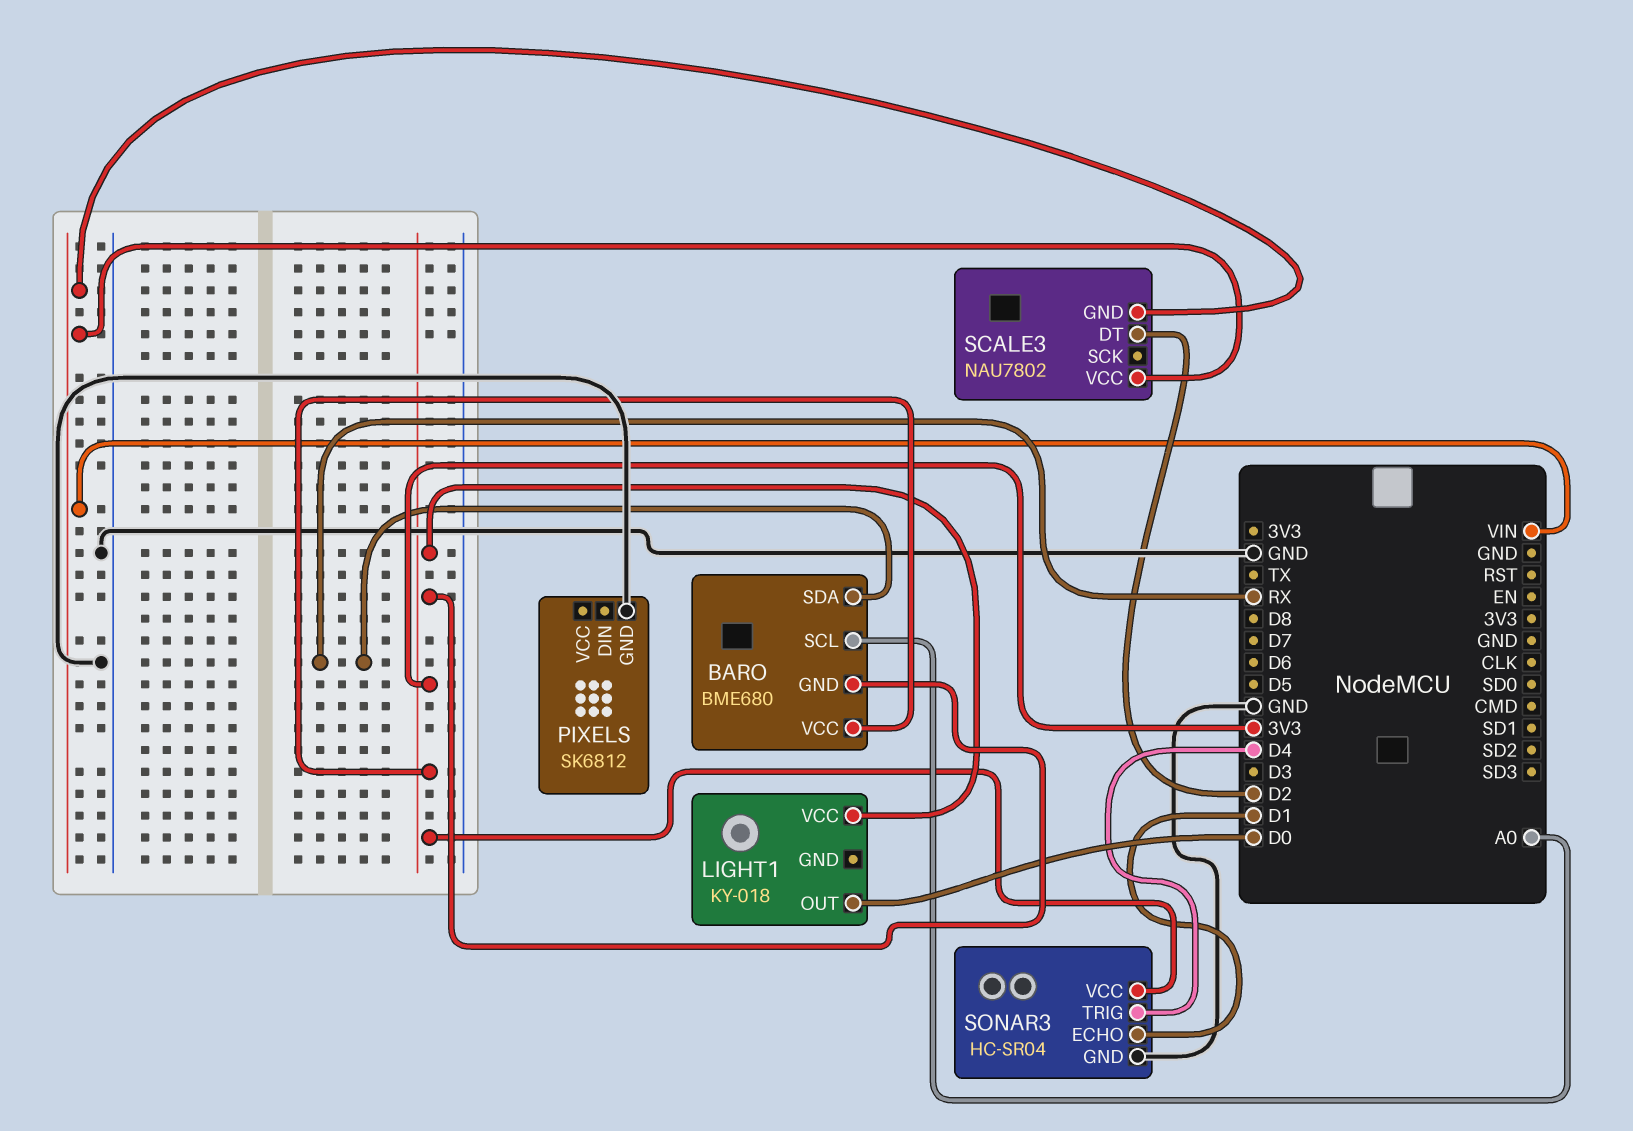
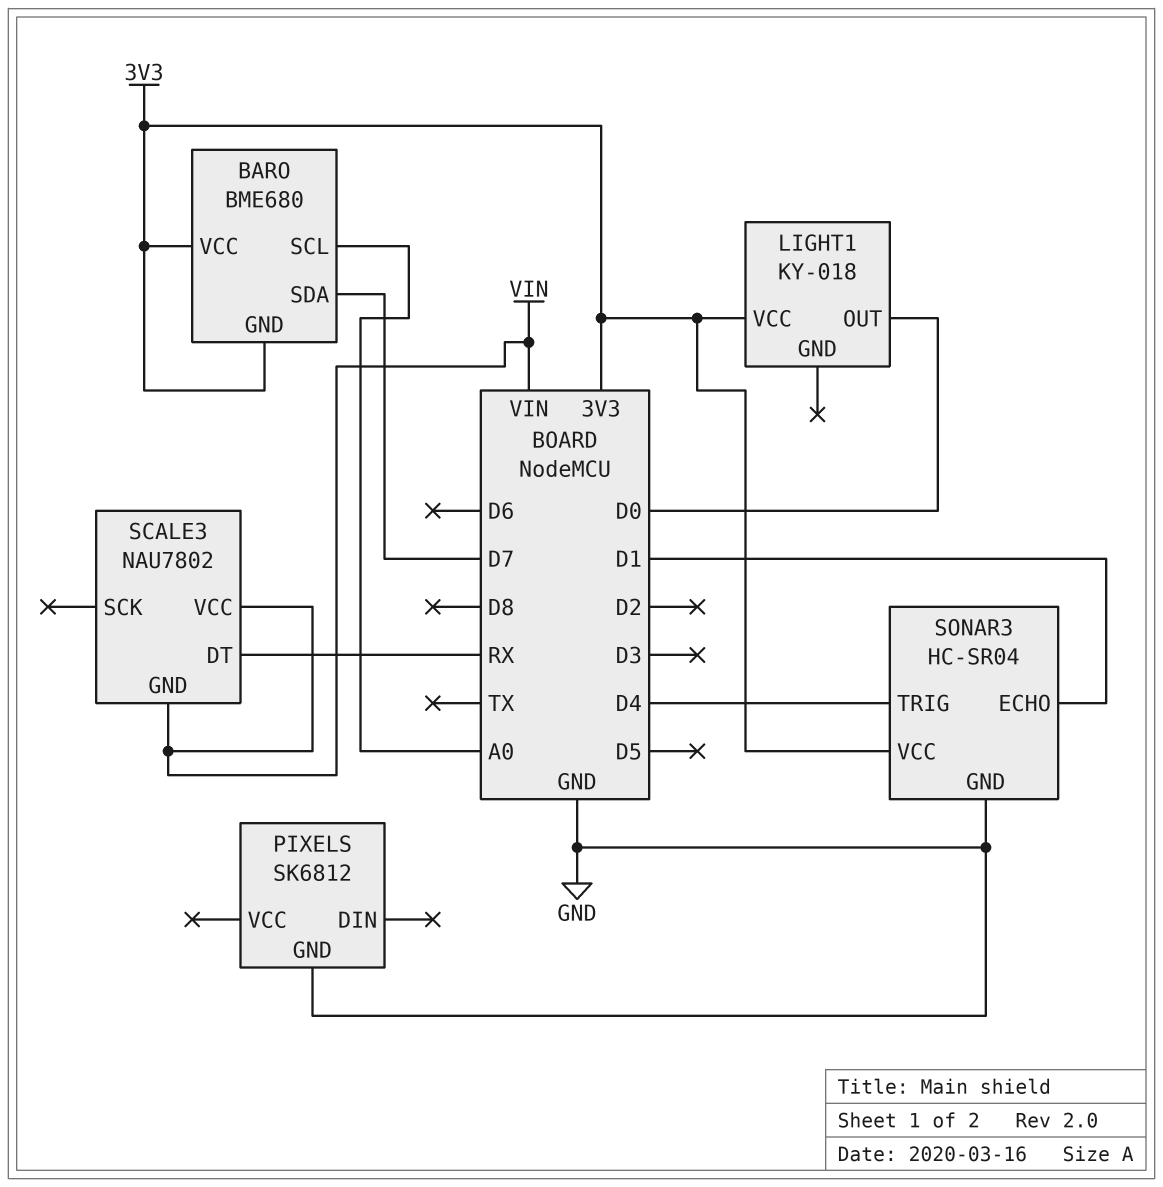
BARO pin SDA: RX -> D7
SCALE3 pin DT: D2 -> RX

